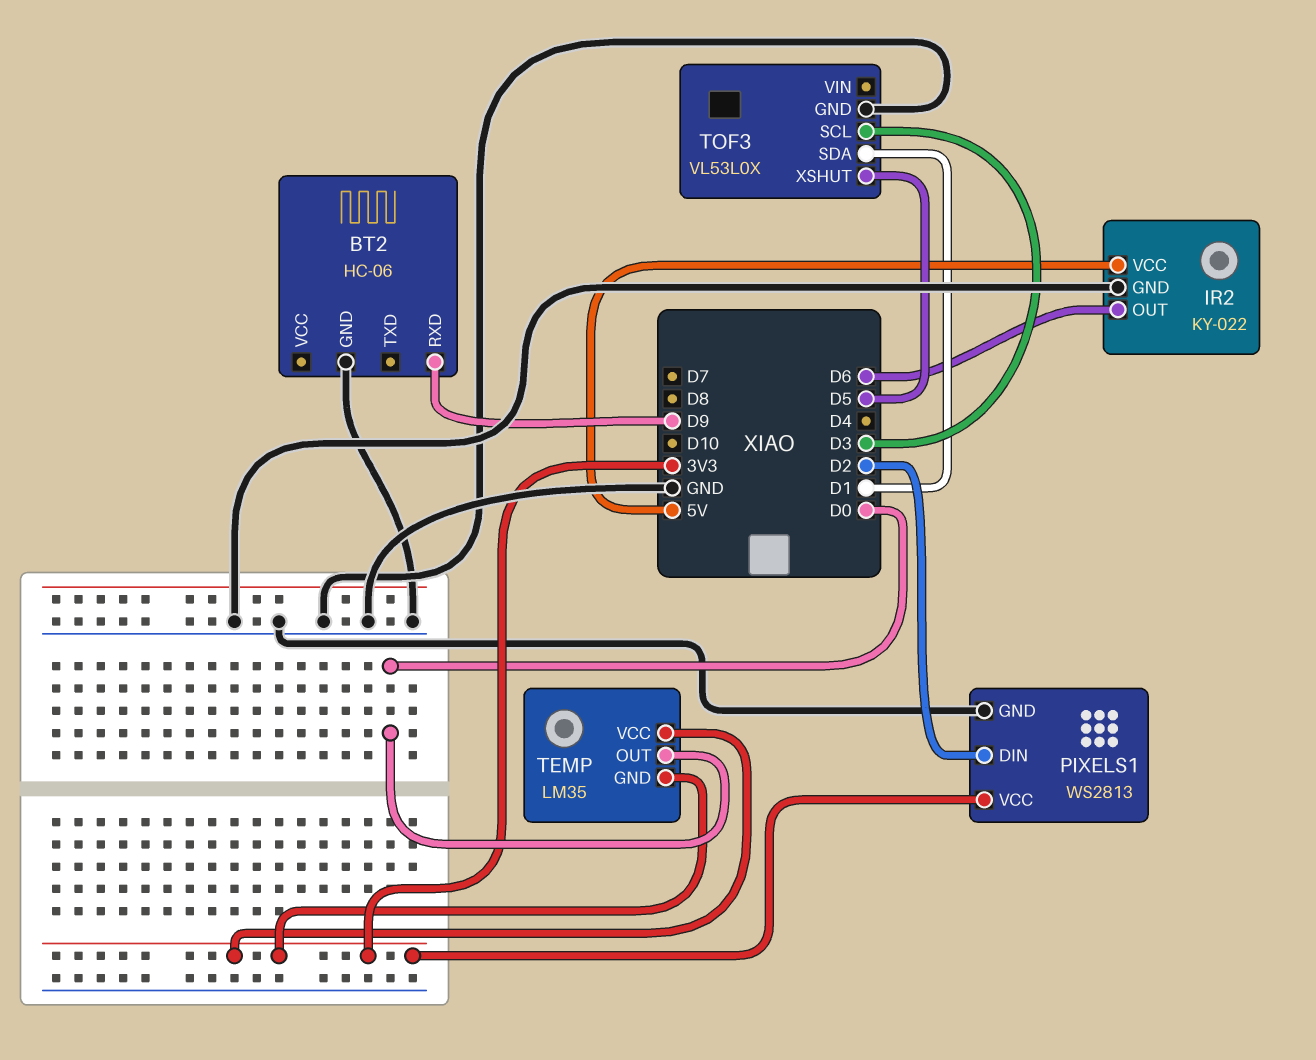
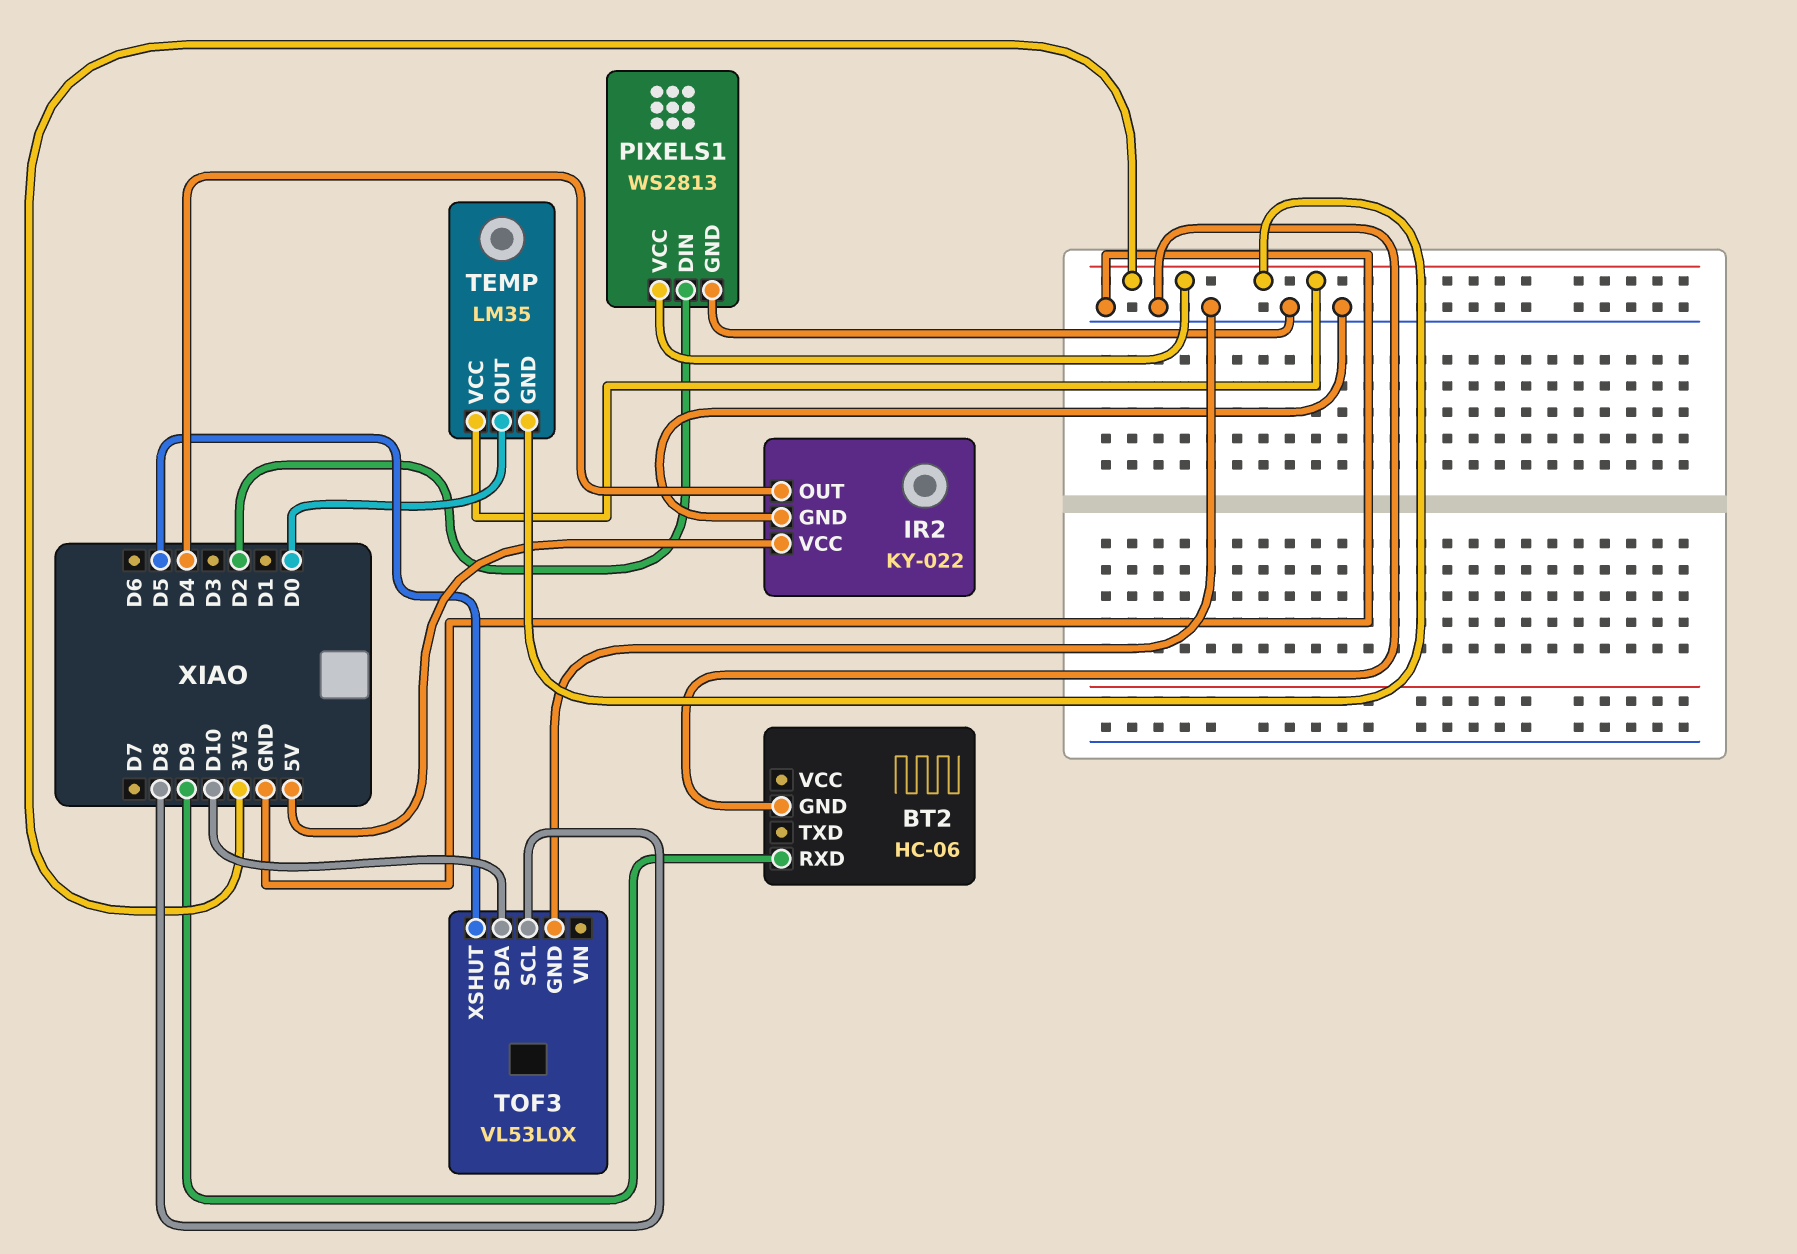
IR2 pin OUT: D6 -> D4
TOF3 pin SCL: D3 -> D8
TOF3 pin SDA: D1 -> D10

